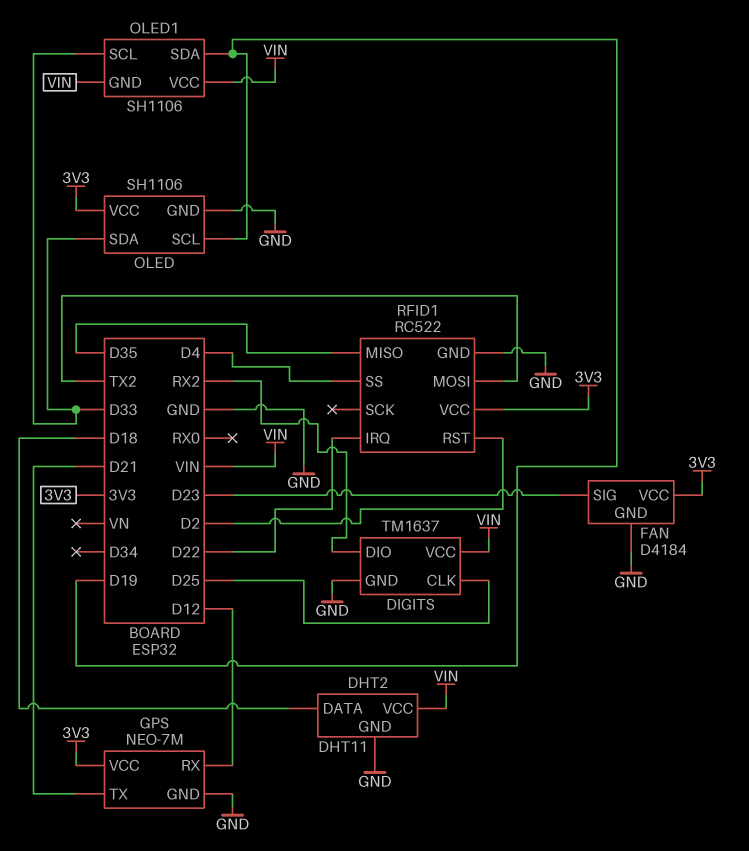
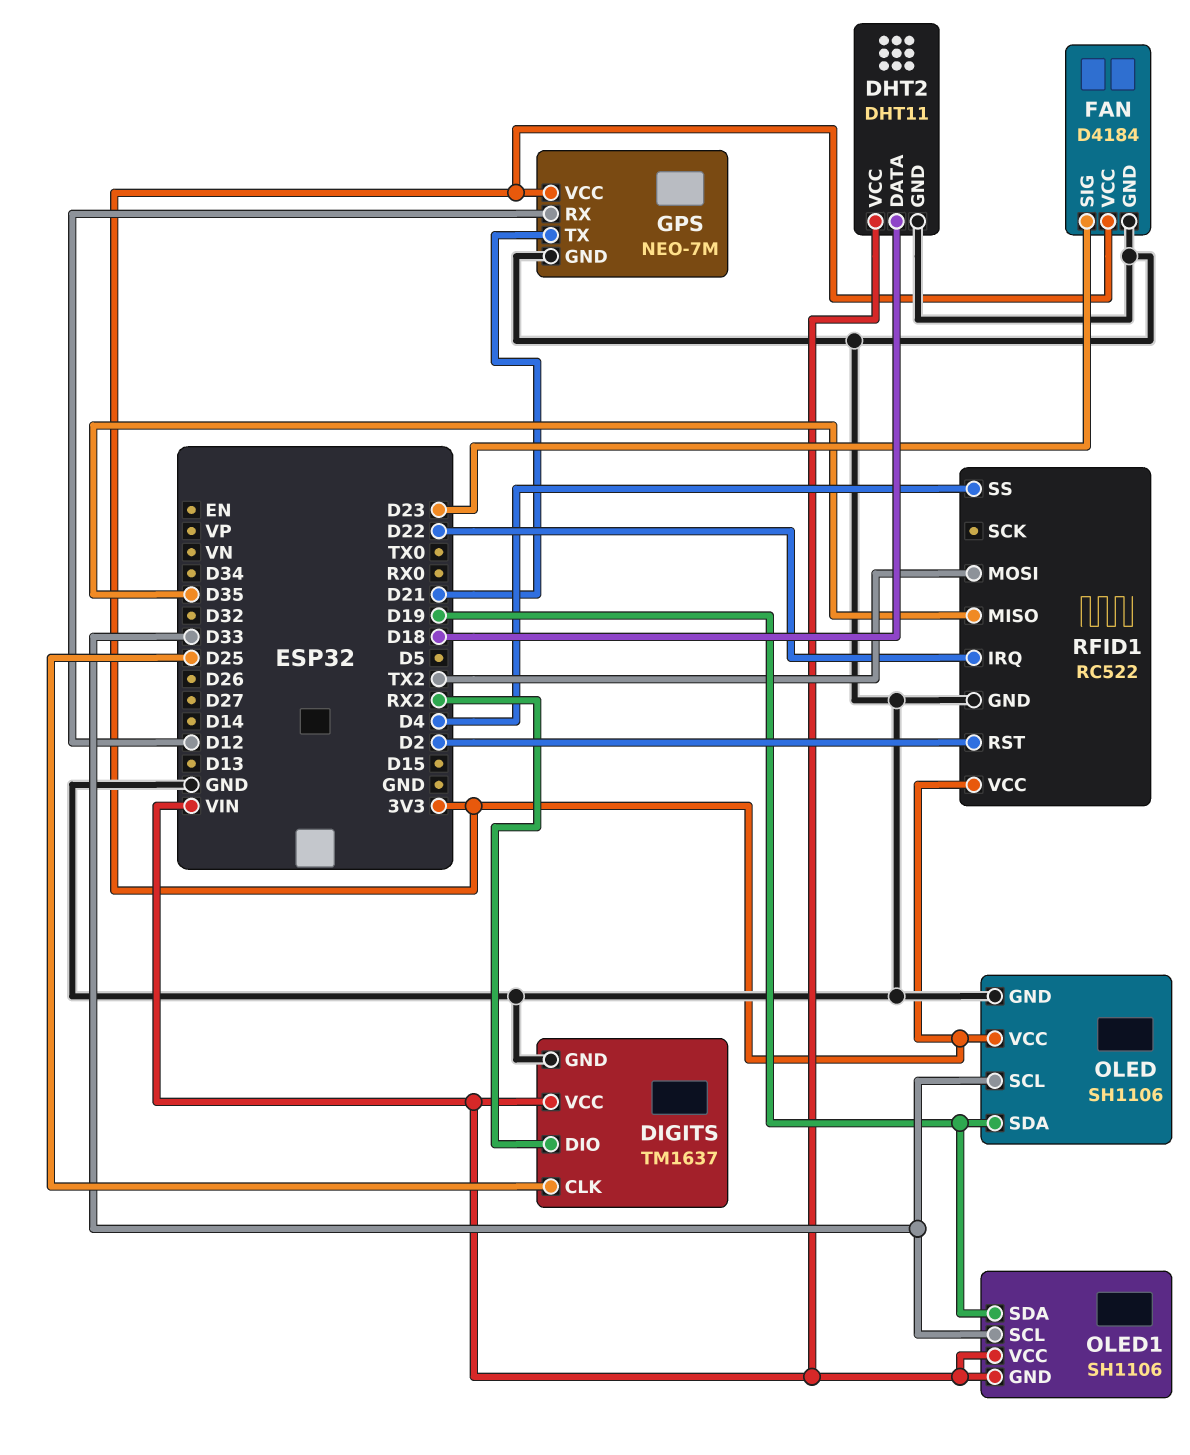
OLED pin SCL: D19 -> D33
OLED pin SDA: D33 -> D19

